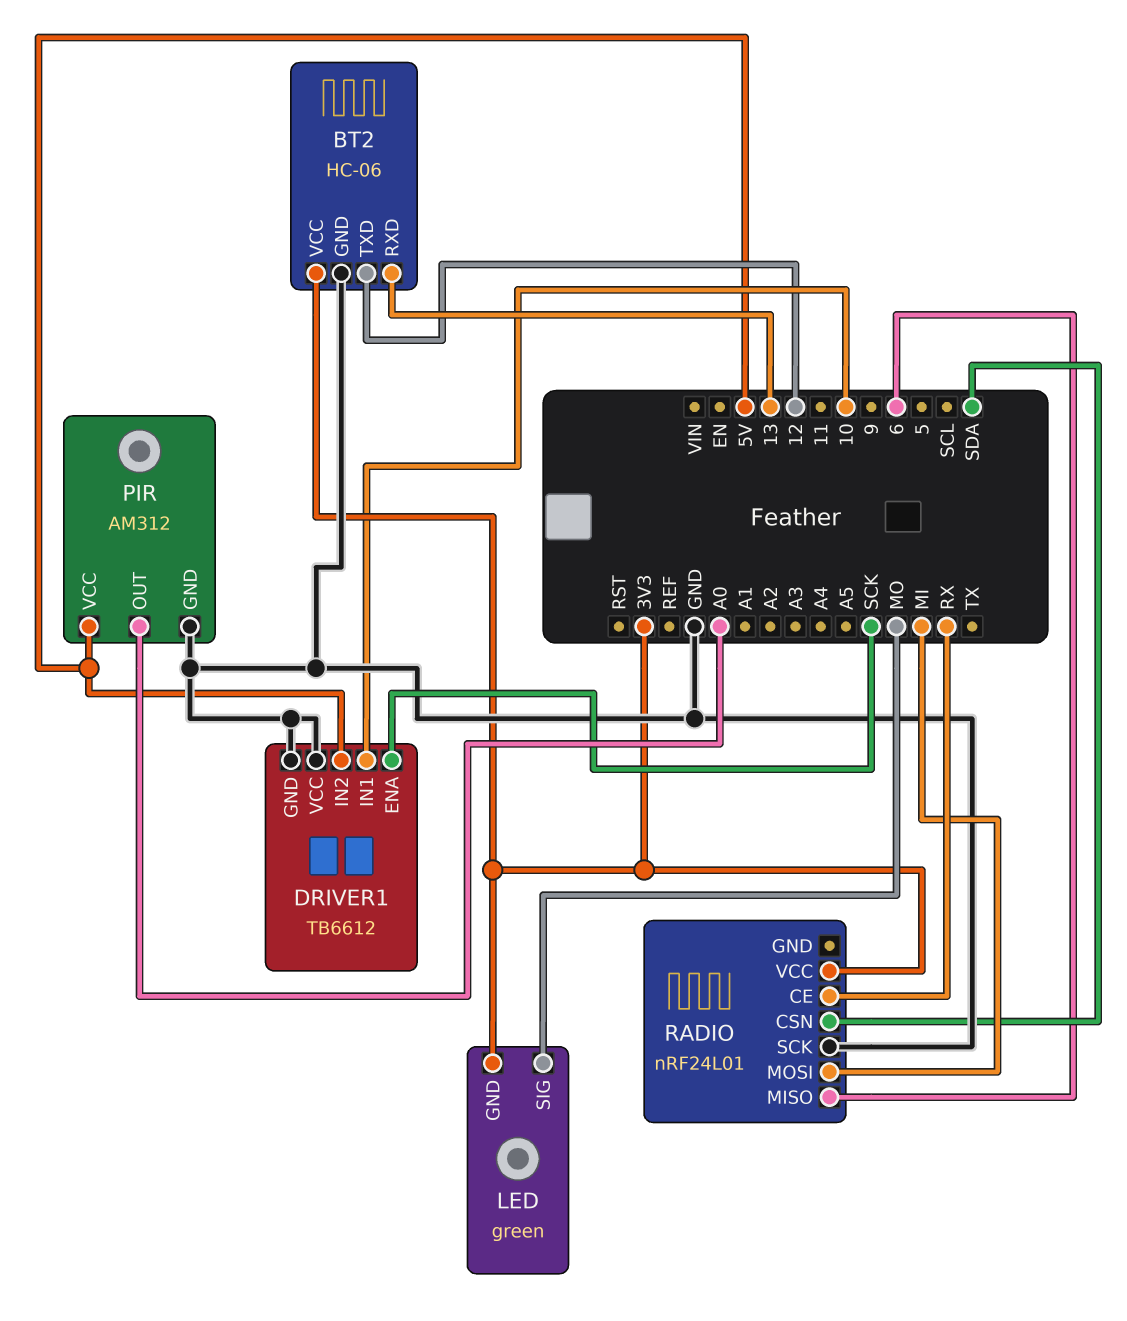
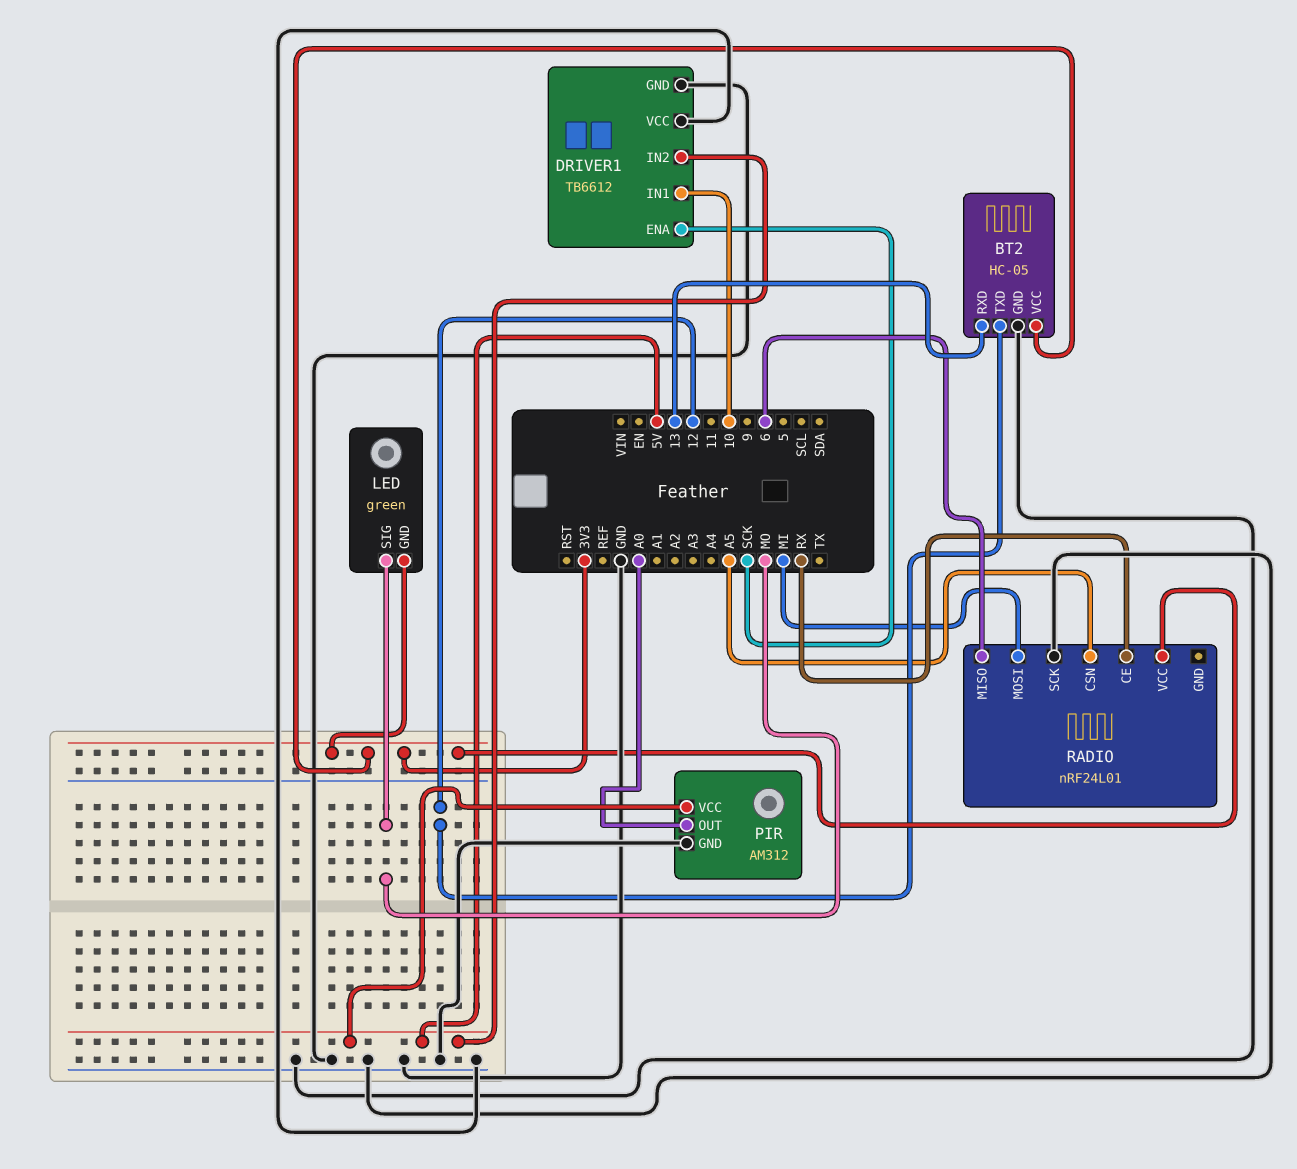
BT2: HC-06 -> HC-05
RADIO pin CSN: SDA -> A5

